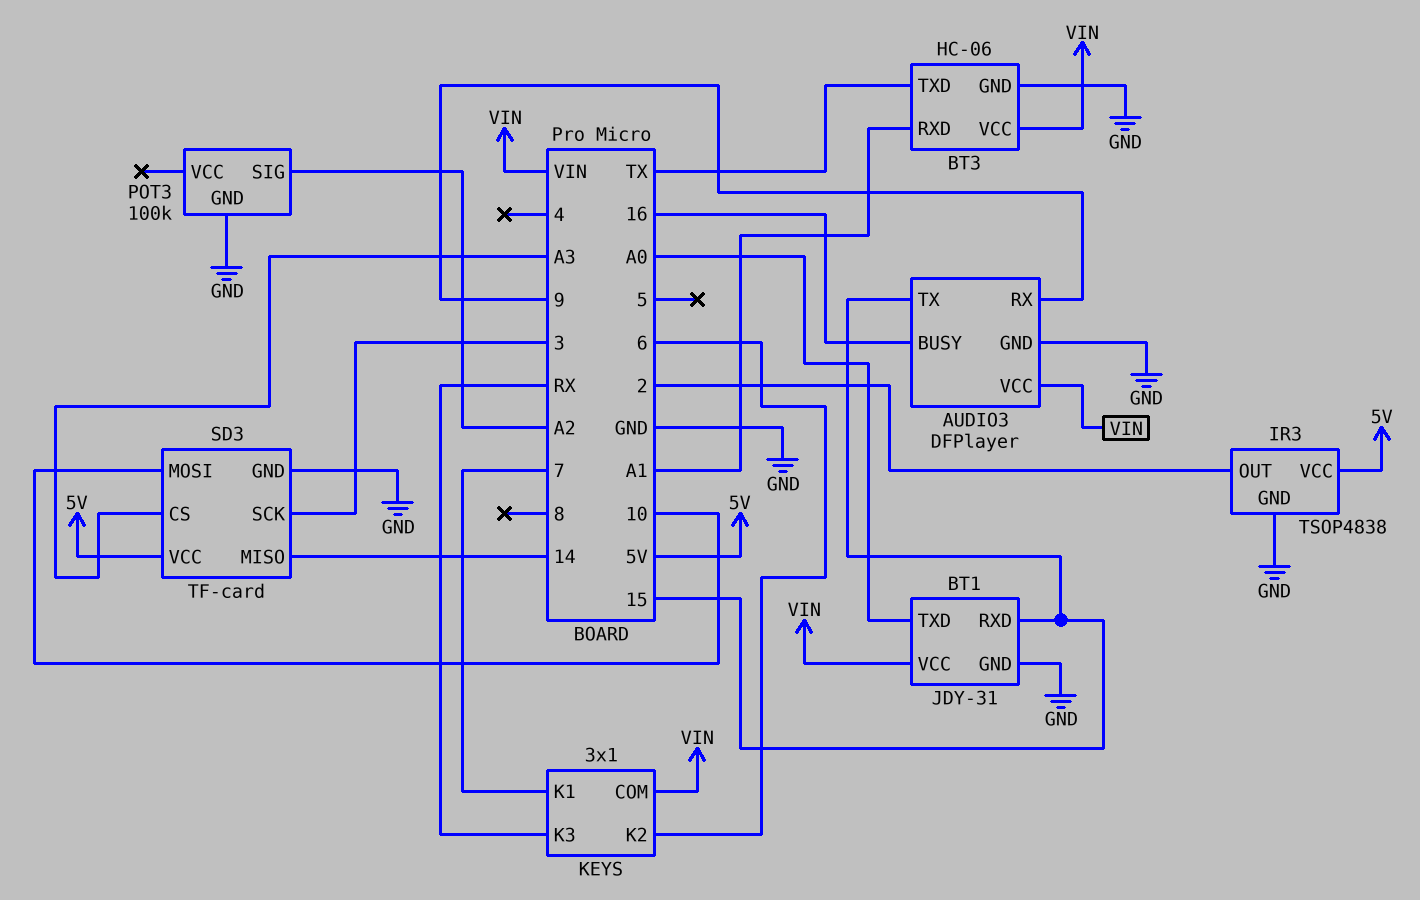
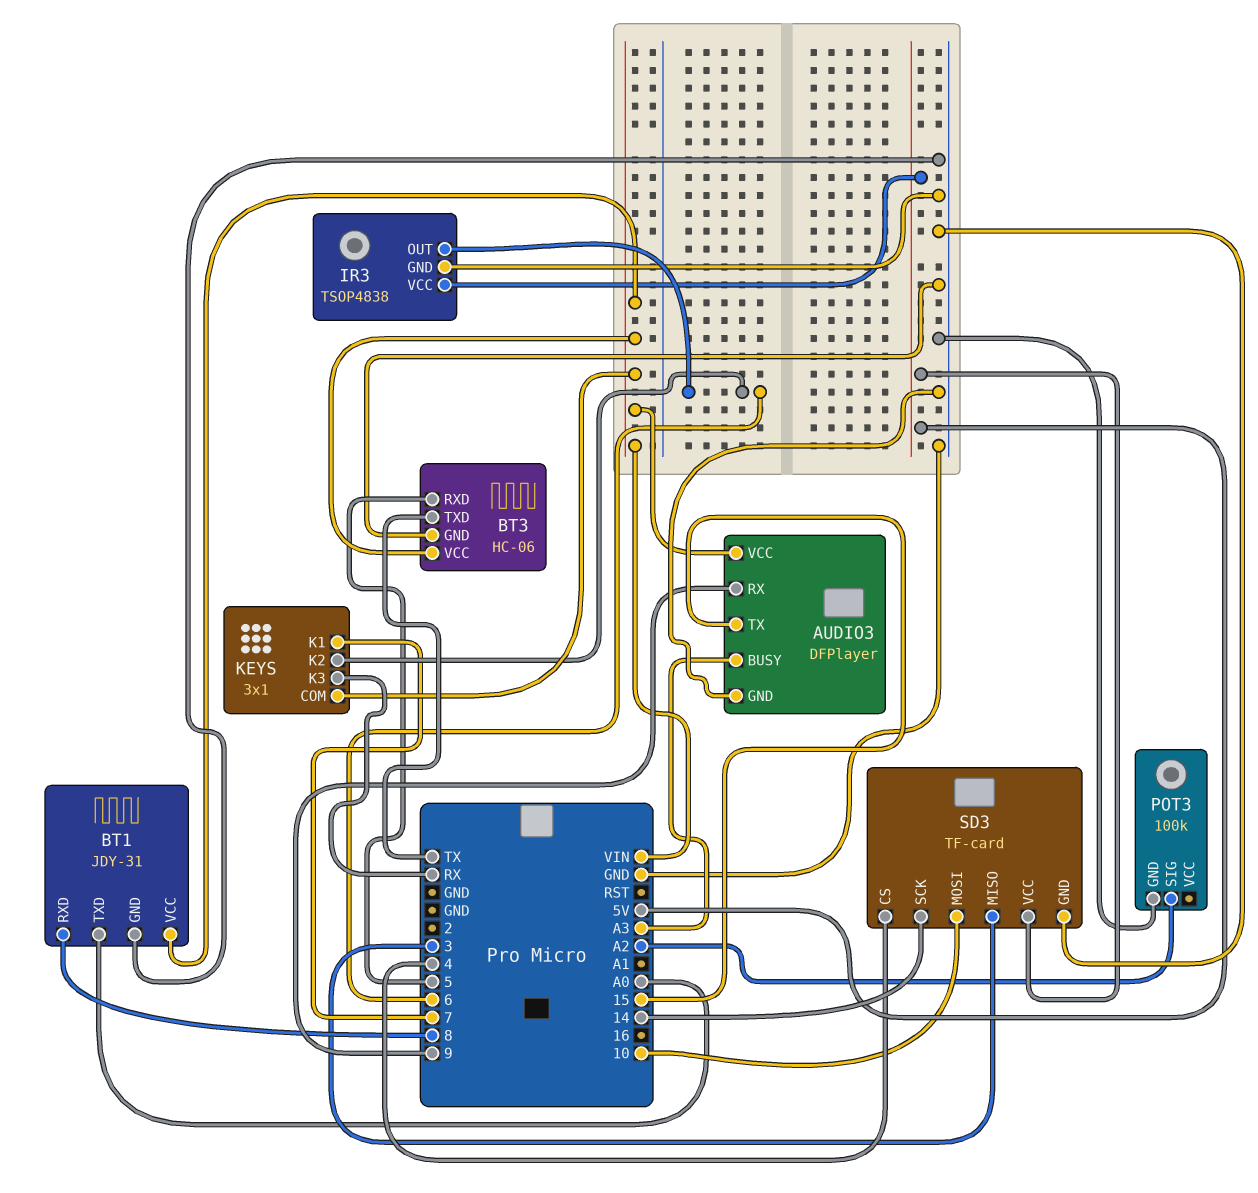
AUDIO3 pin BUSY: 16 -> A3
BT1 pin RXD: 15 -> 8
BT3 pin RXD: A1 -> 5
IR3 pin OUT: 2 -> 6
SD3 pin CS: A3 -> 4
SD3 pin MISO: 14 -> 3
SD3 pin SCK: 3 -> 14

